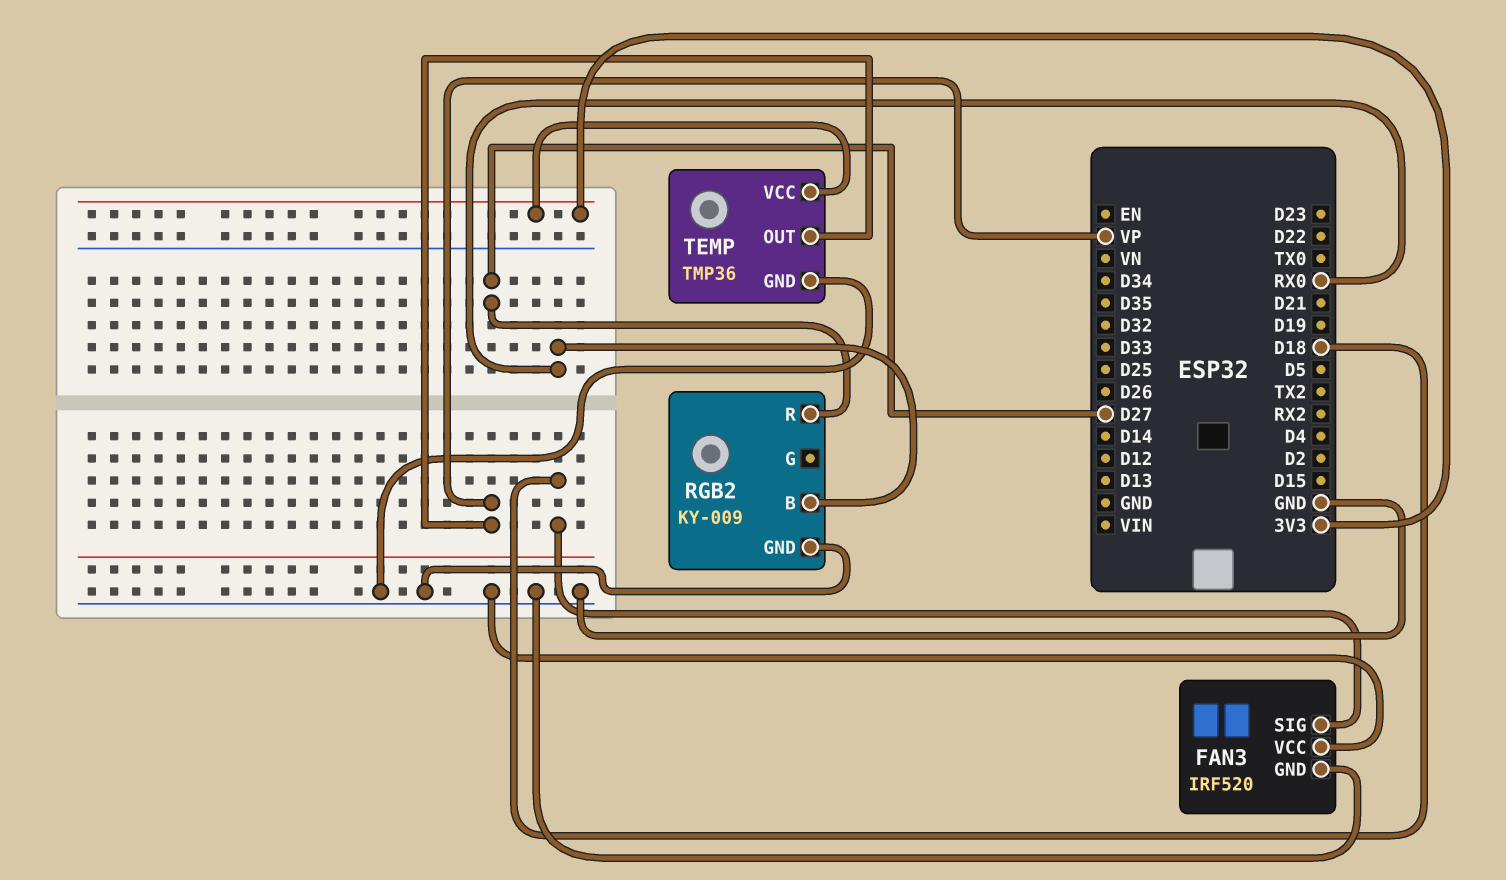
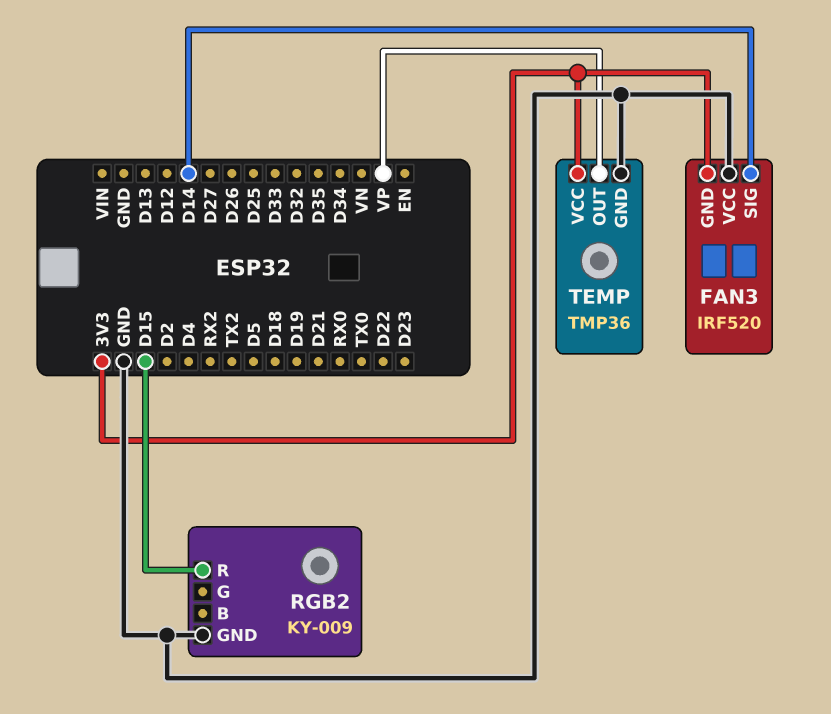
FAN3 pin GND: GND -> 3V3
FAN3 pin SIG: D18 -> D14
RGB2 pin B: RX0 -> none
RGB2 pin R: D27 -> D15

